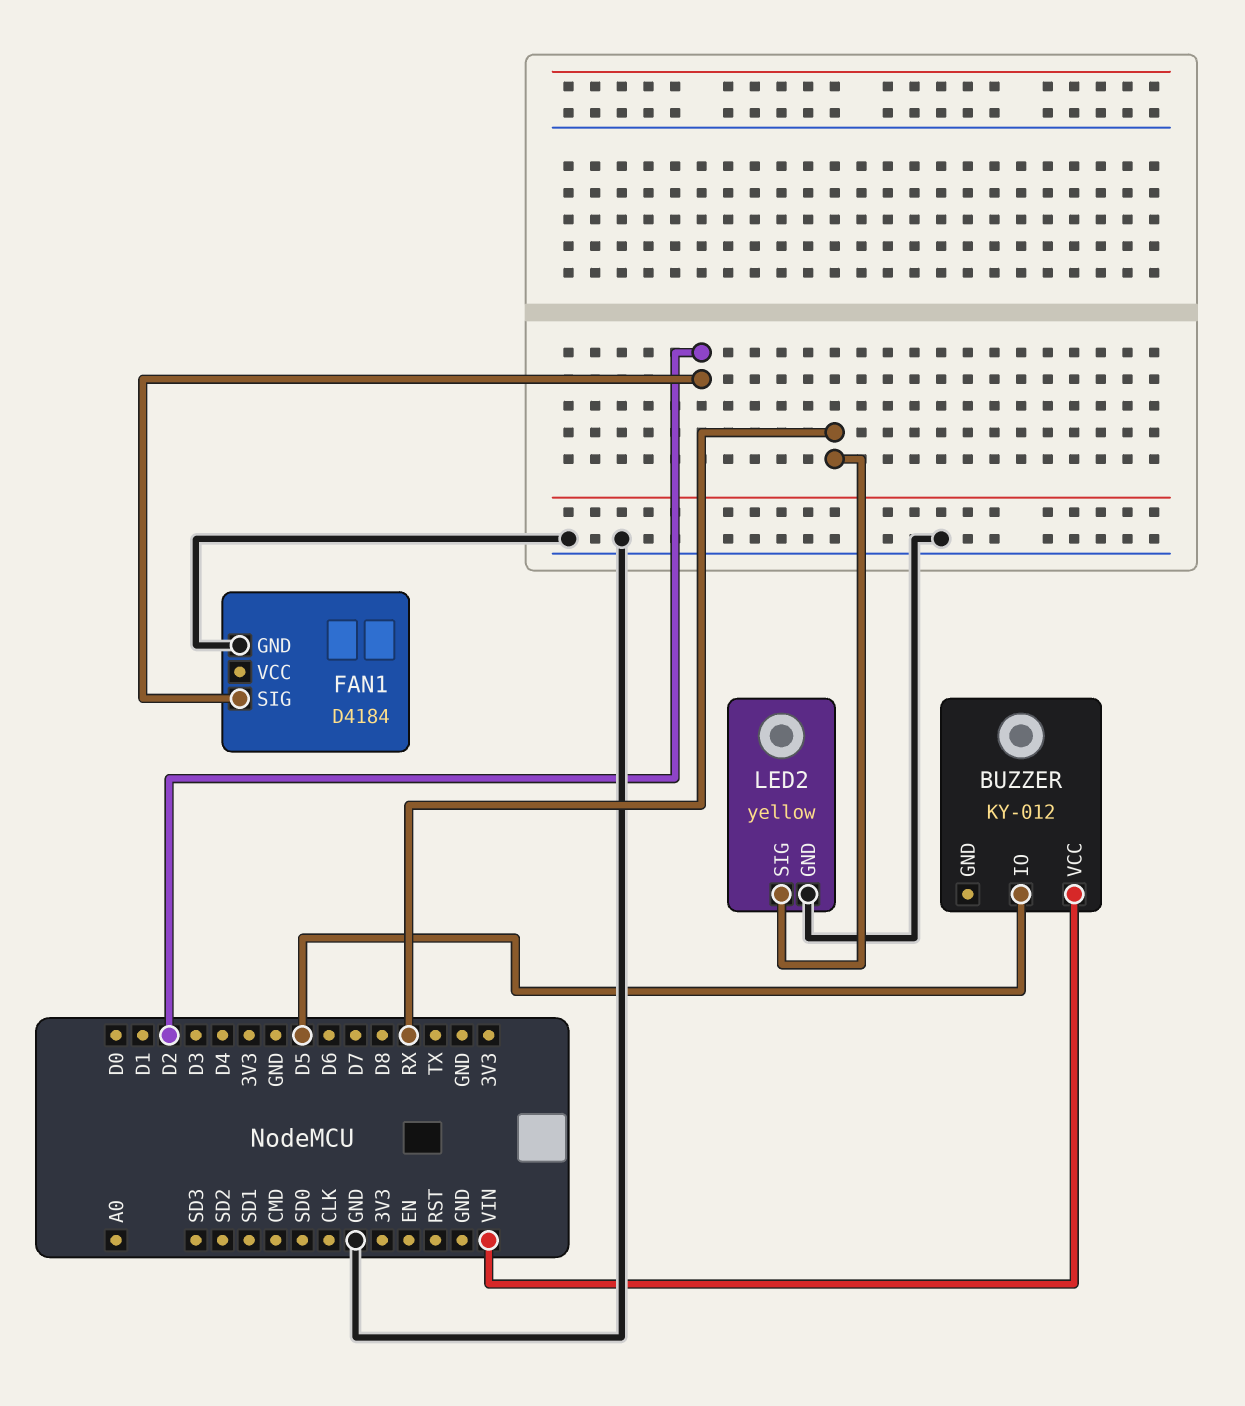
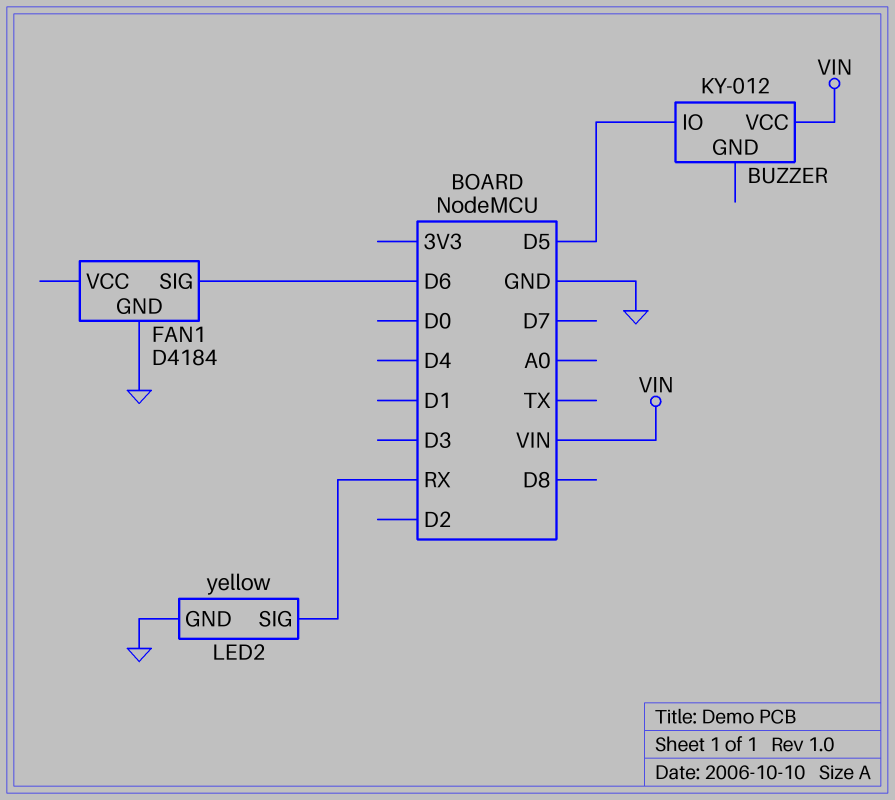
FAN1 pin SIG: D2 -> D6

